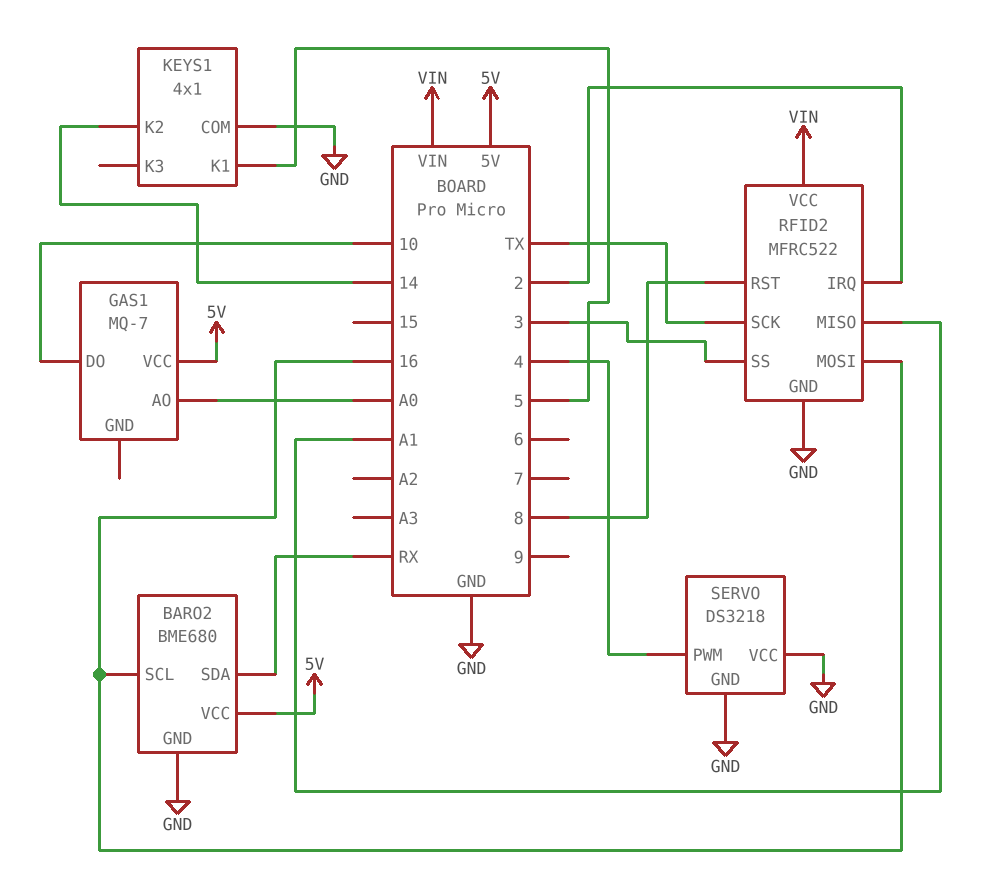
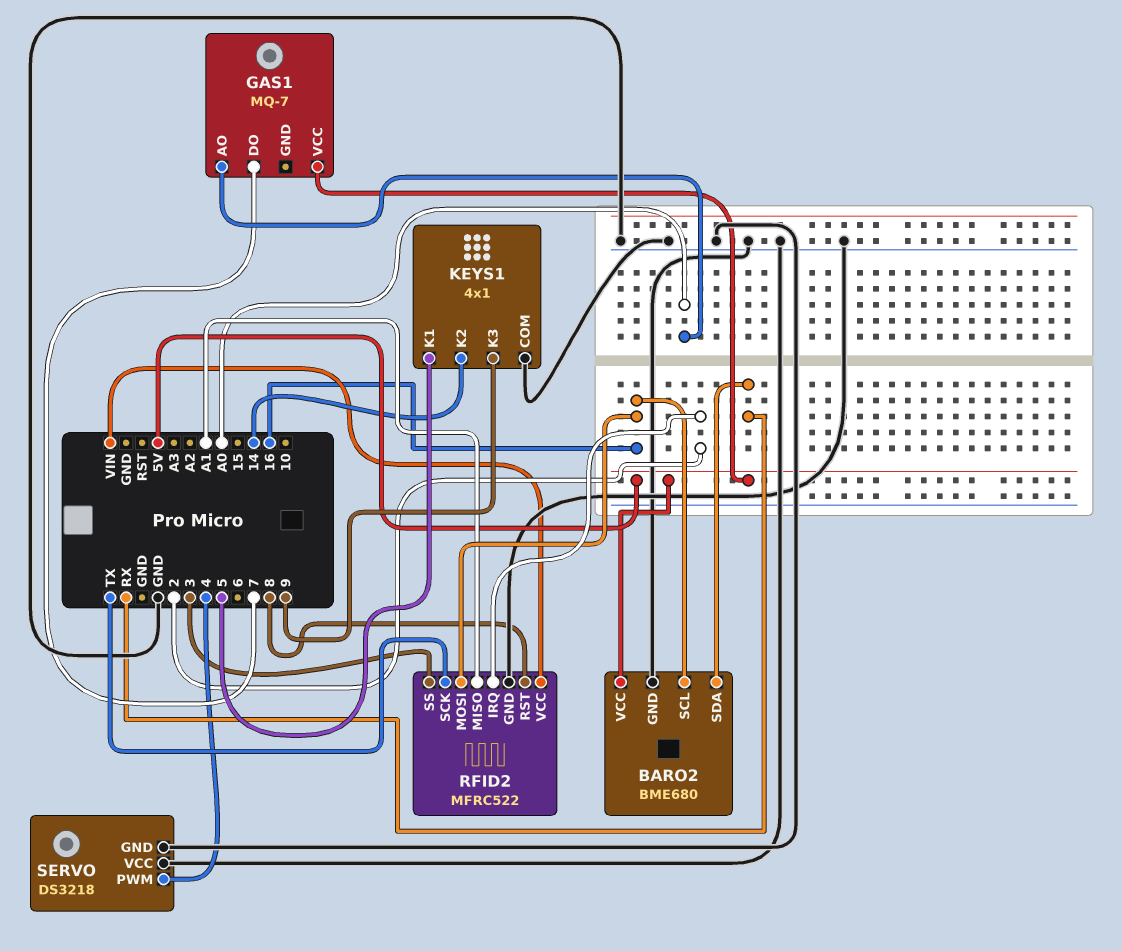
GAS1 pin DO: 10 -> 7
KEYS1 pin K3: none -> 9

